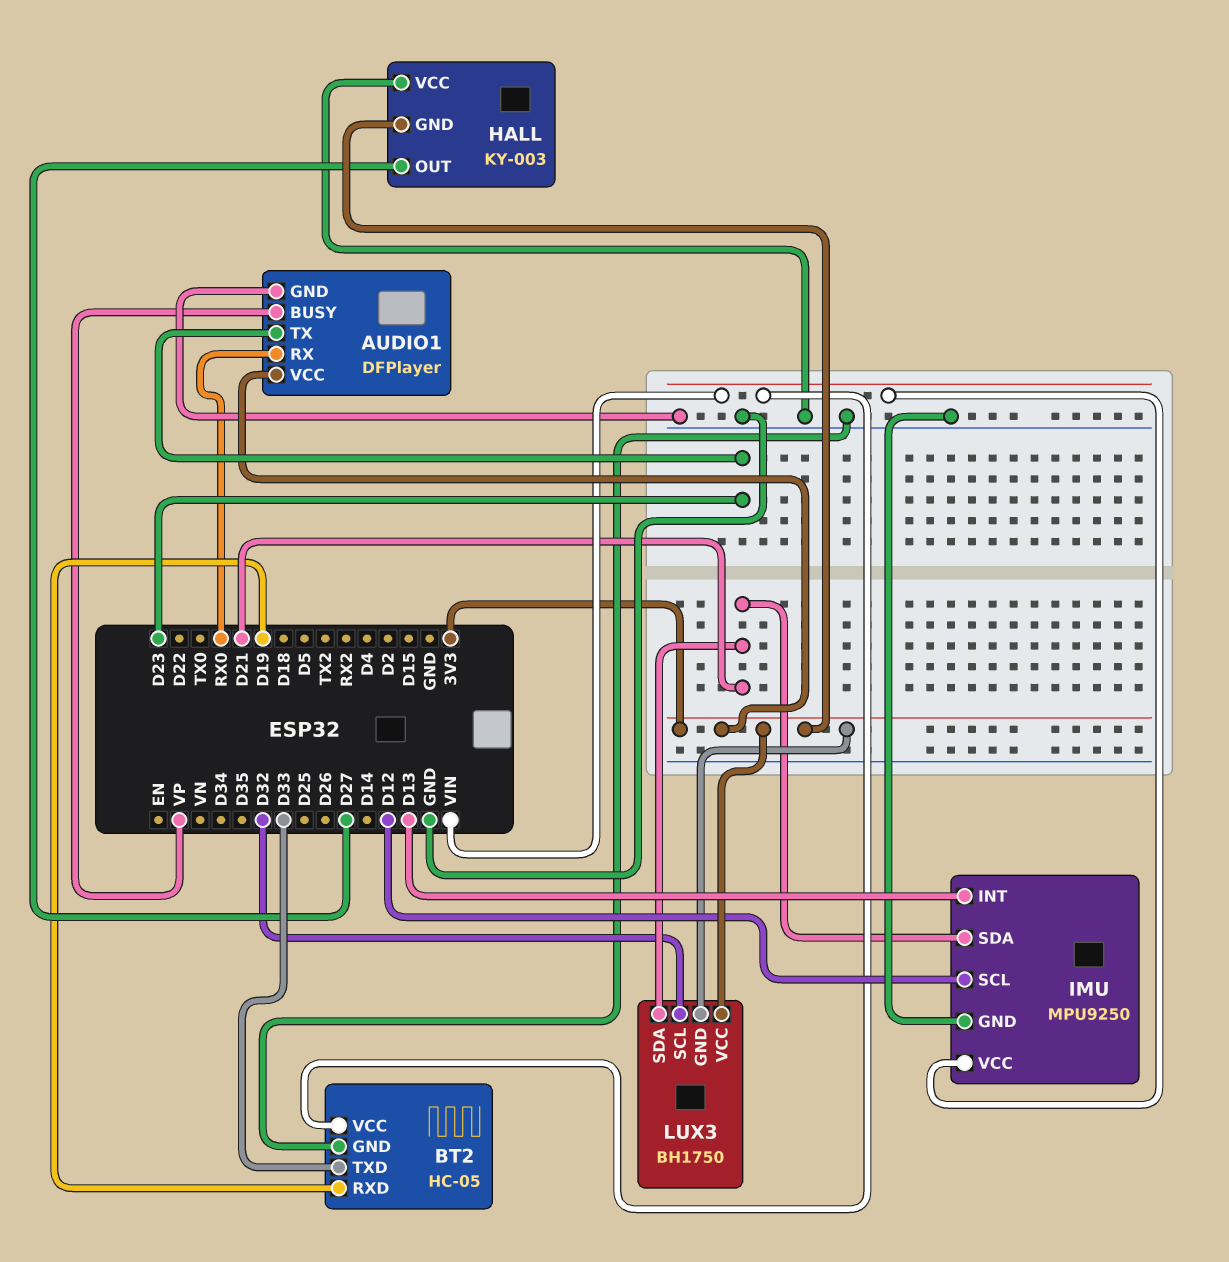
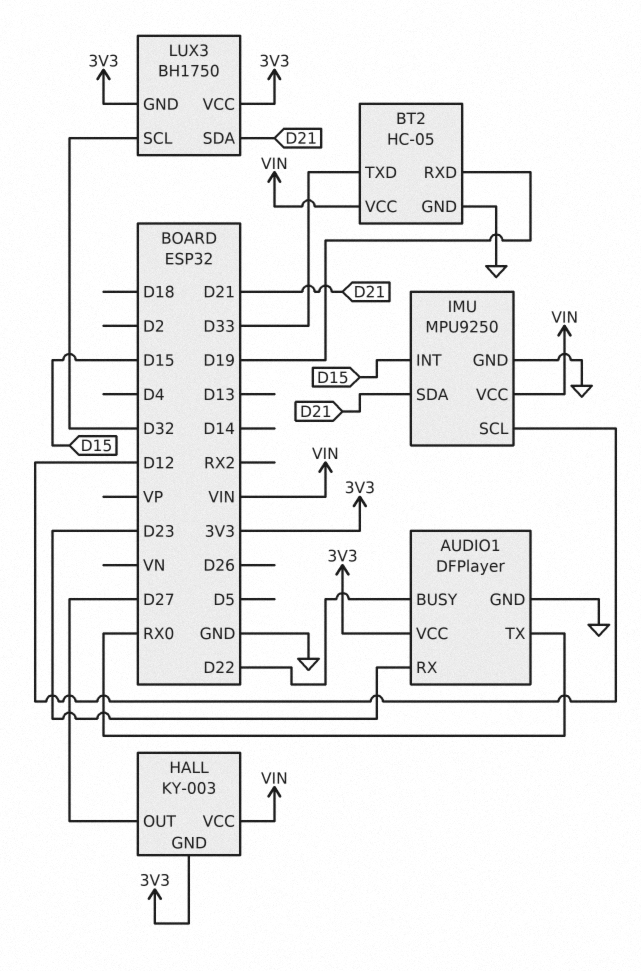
AUDIO1 pin BUSY: VP -> D22
AUDIO1 pin RX: RX0 -> D23
AUDIO1 pin TX: D23 -> RX0
HALL pin VCC: GND -> VIN
IMU pin INT: D13 -> D15

